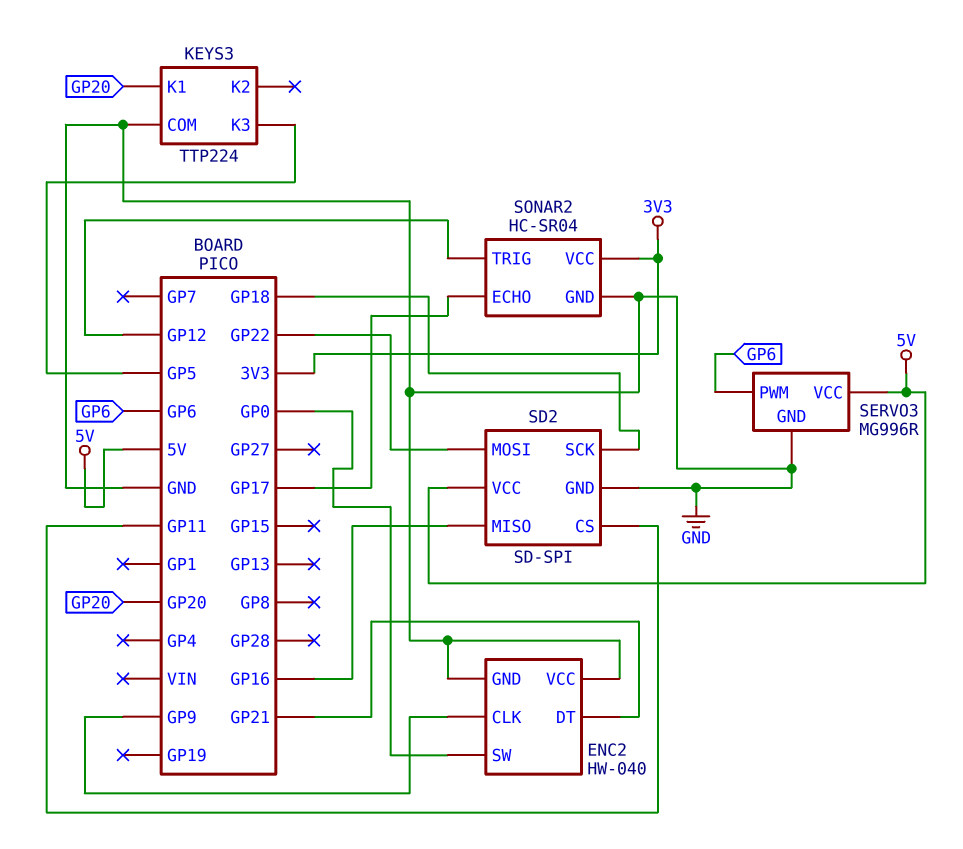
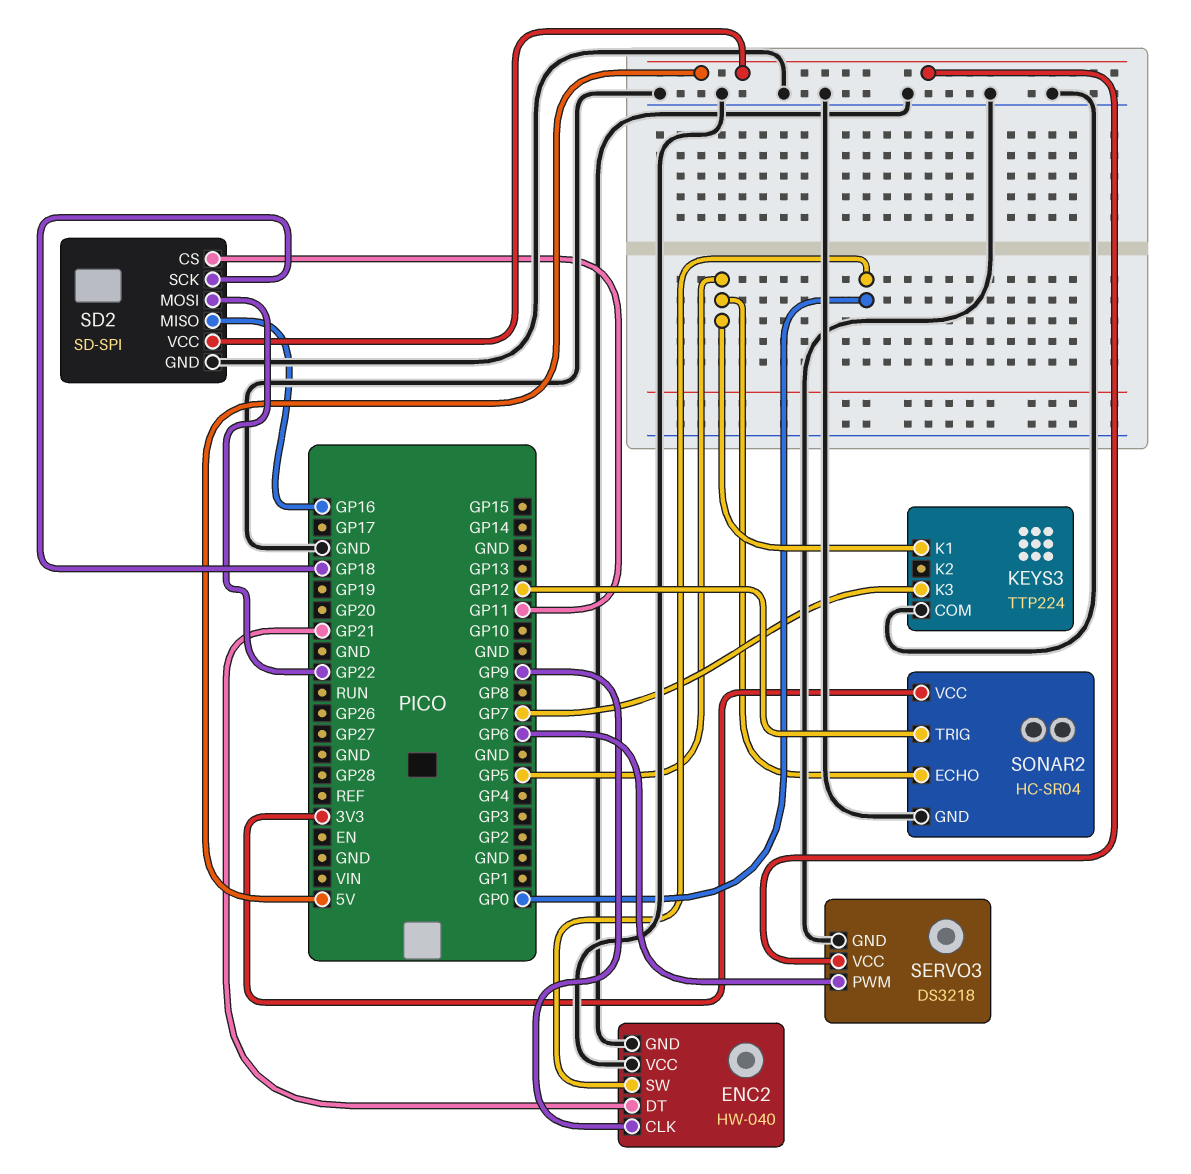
KEYS3 pin K1: GP20 -> GP5
KEYS3 pin K3: GP5 -> GP7
SERVO3: MG996R -> DS3218
SONAR2 pin ECHO: GP17 -> GP5

